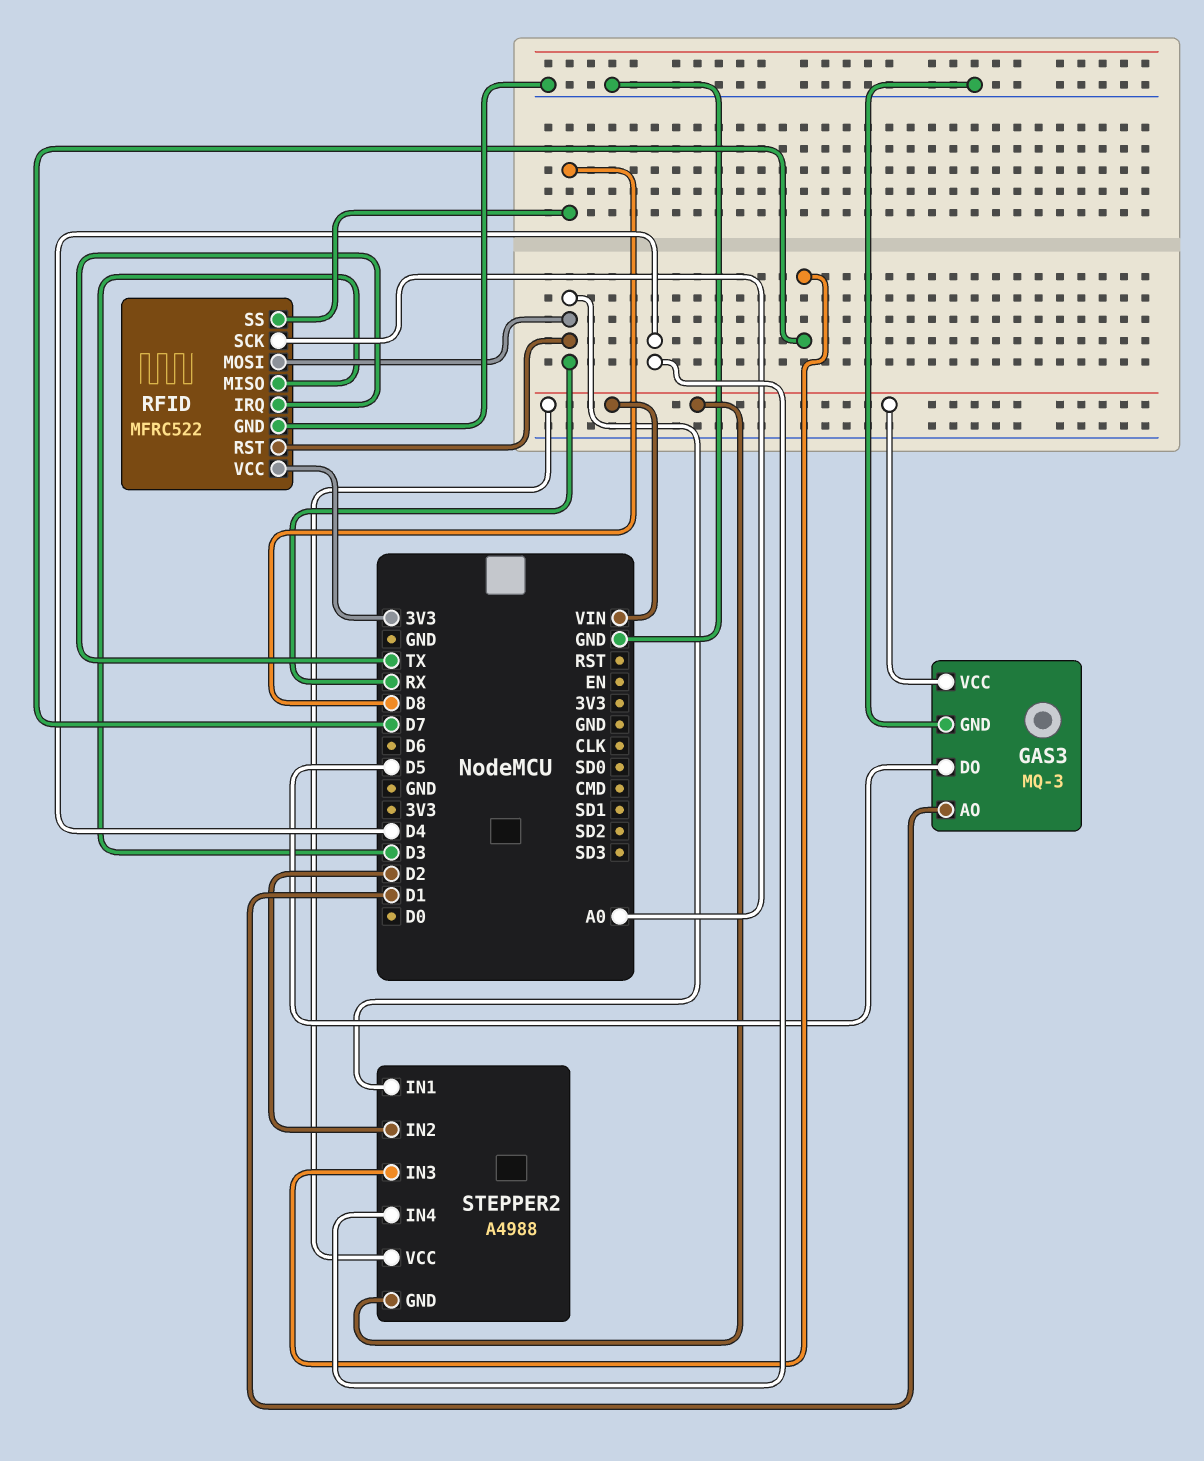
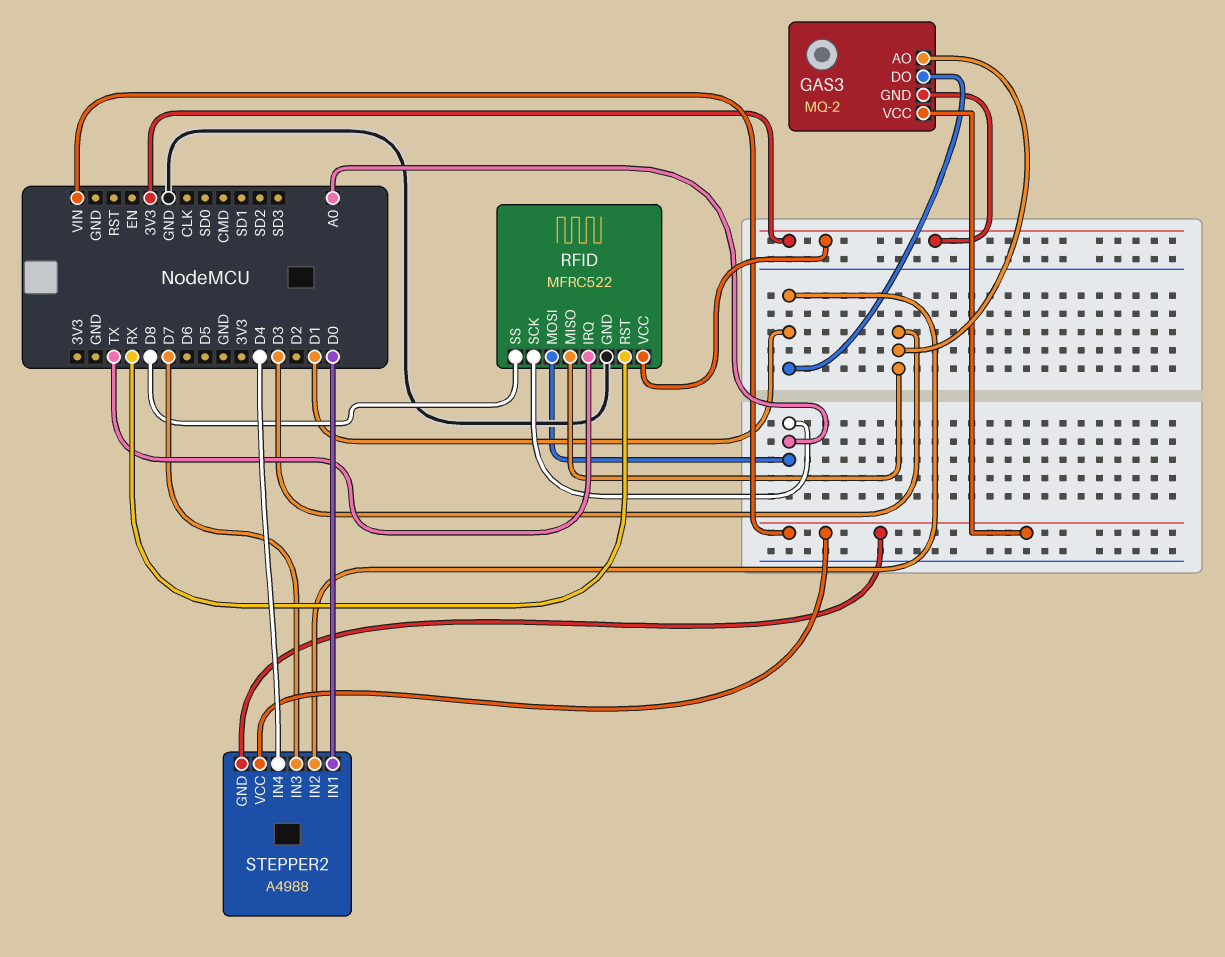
GAS3: MQ-3 -> MQ-2
GAS3 pin AO: D1 -> D3
GAS3 pin DO: D5 -> D1
GAS3 pin GND: GND -> 3V3
RFID pin MOSI: RX -> A0
STEPPER2 pin IN1: RX -> D0
STEPPER2 pin IN2: D2 -> D1

